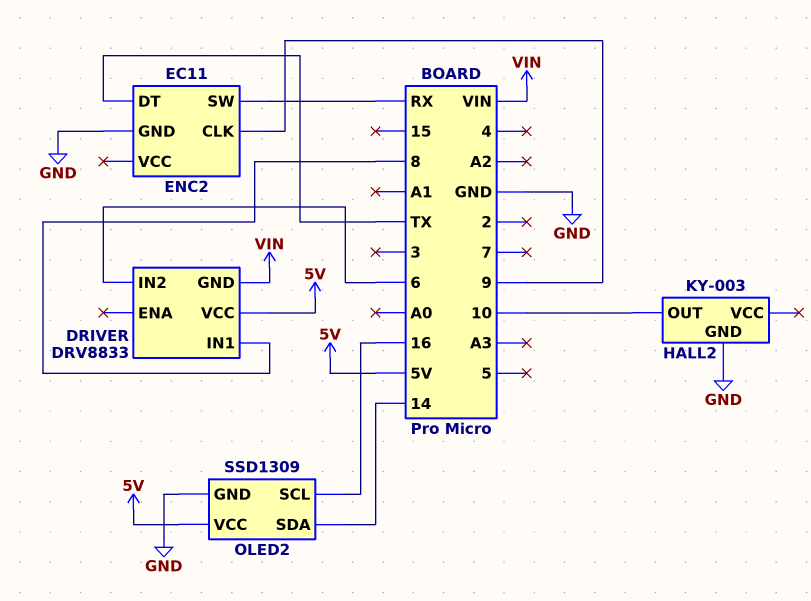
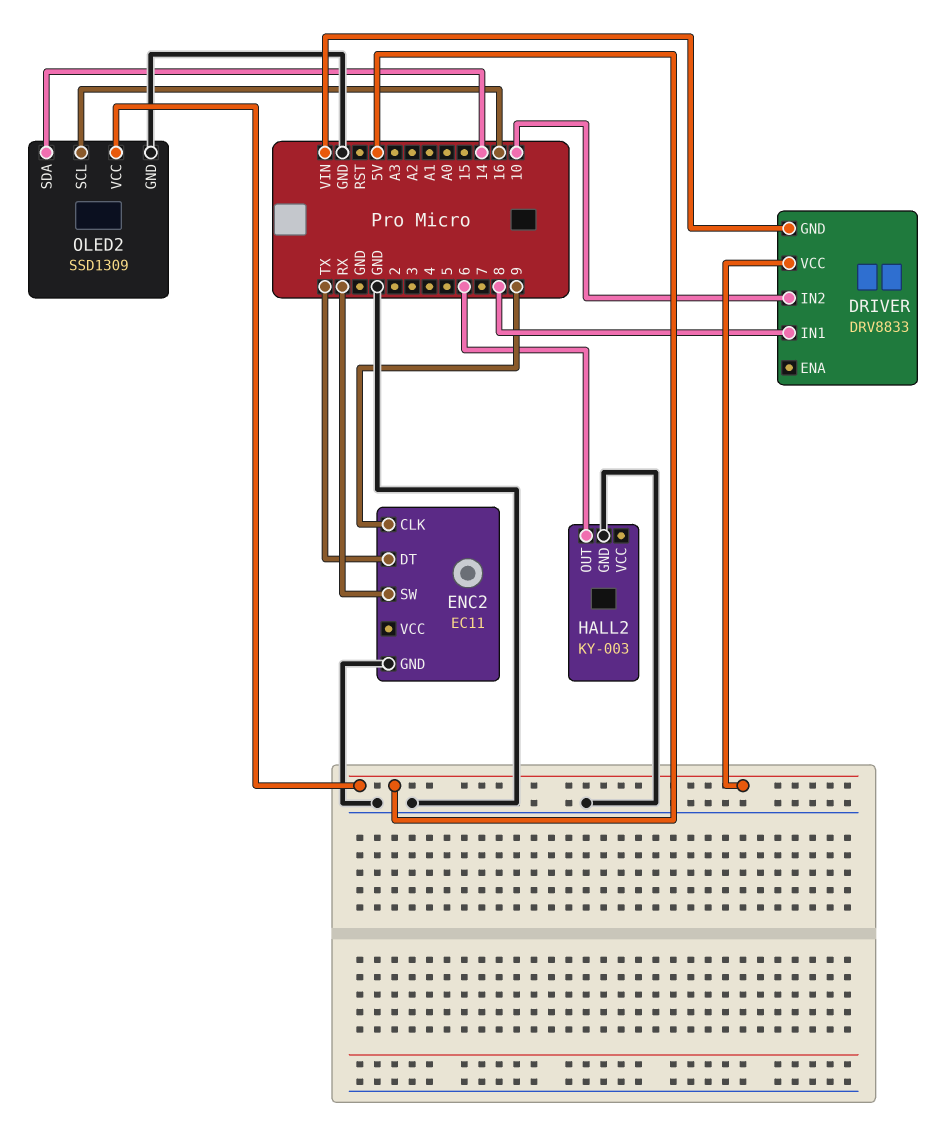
DRIVER pin IN2: 6 -> 10
HALL2 pin OUT: 10 -> 6

